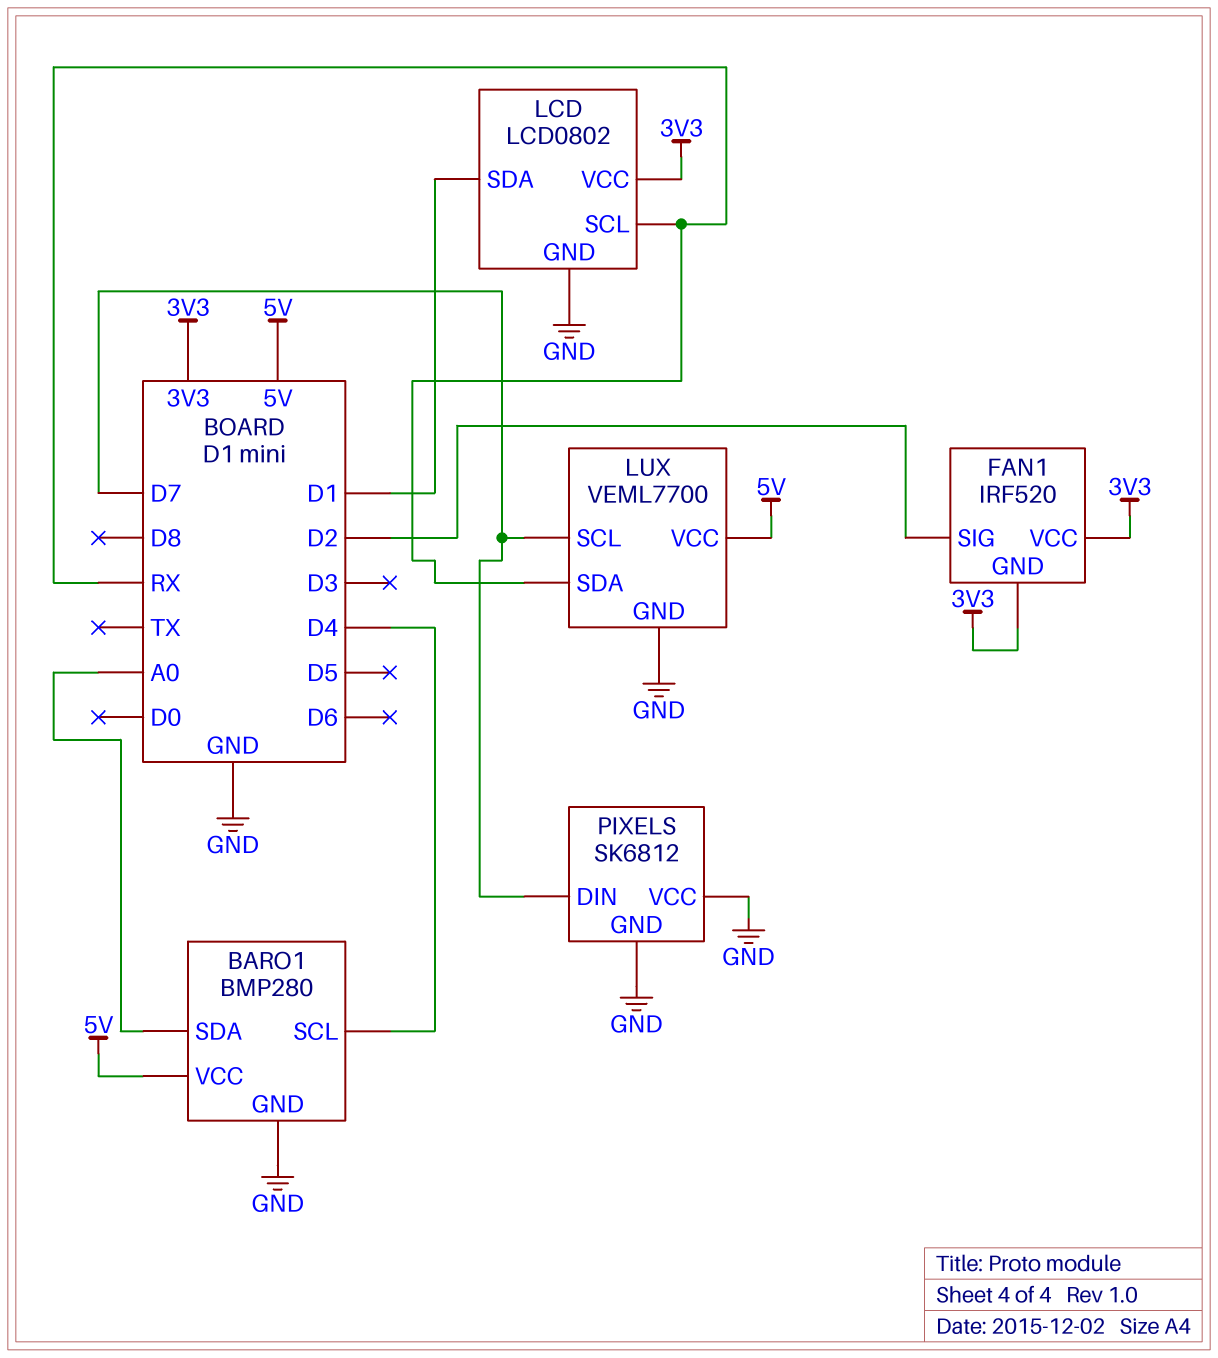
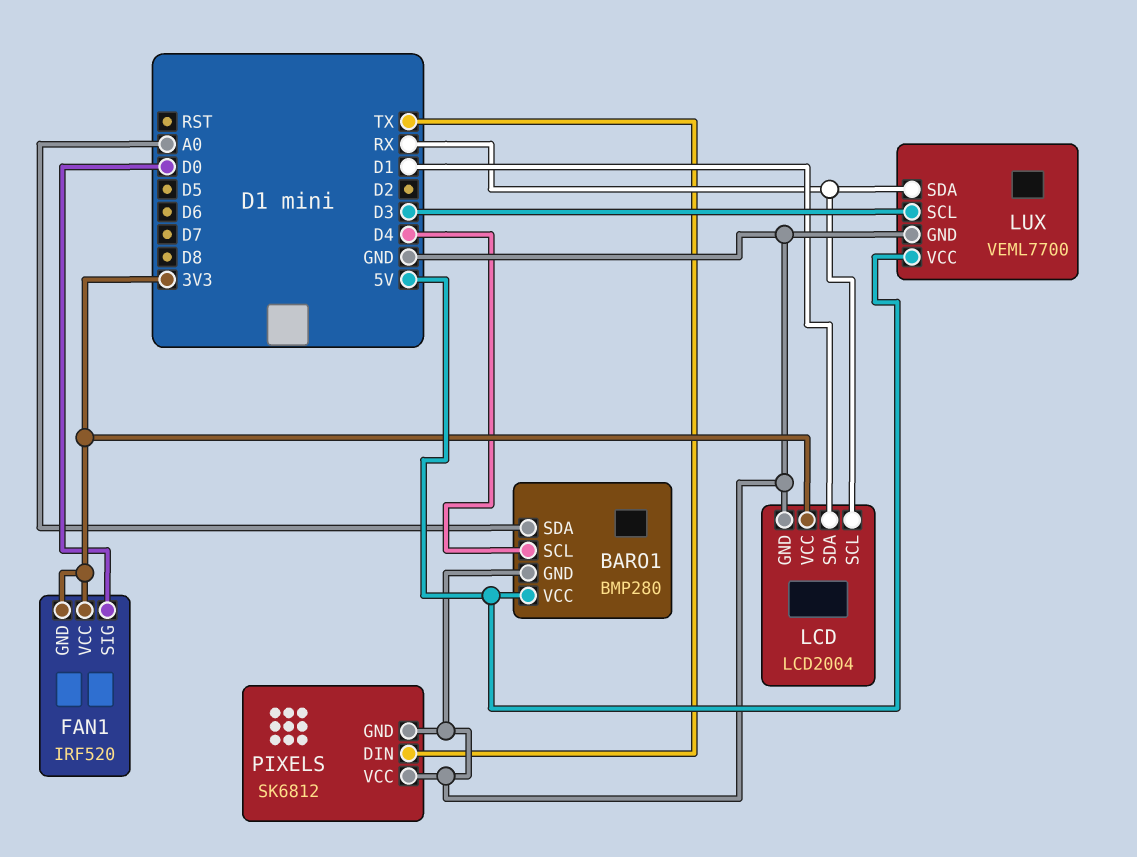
FAN1 pin SIG: D2 -> D0
LCD: LCD0802 -> LCD2004
LUX pin SCL: D7 -> D3
PIXELS pin DIN: D7 -> TX

